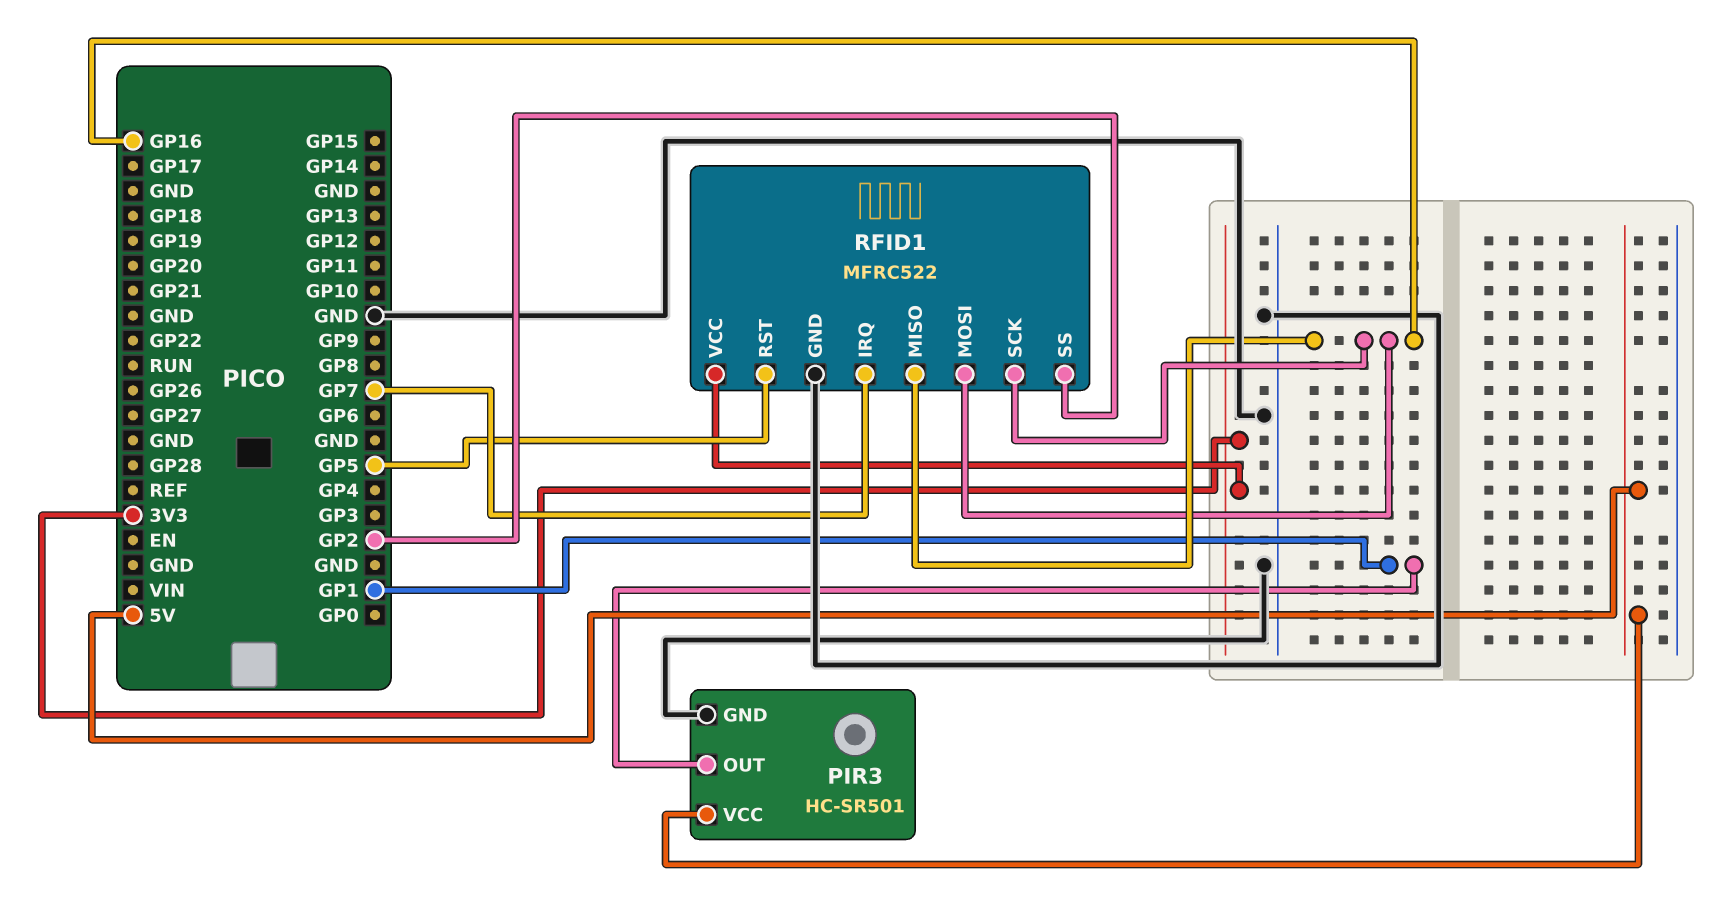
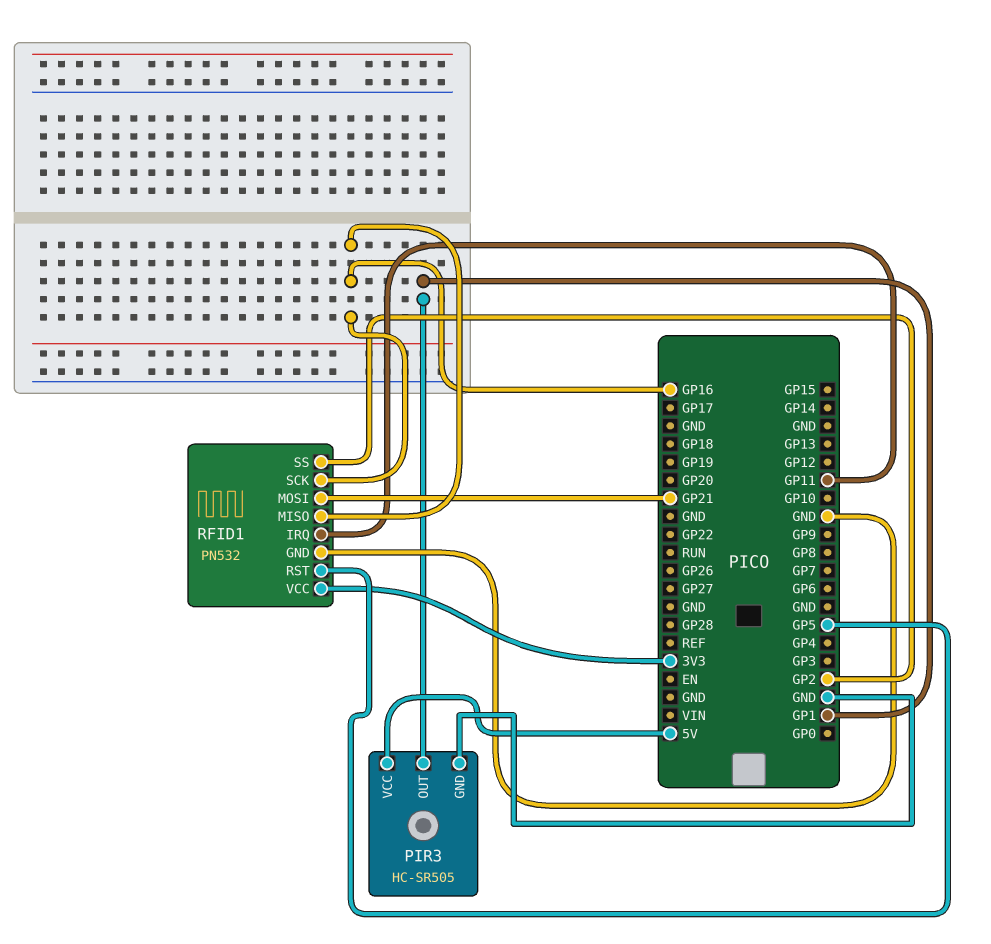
PIR3: HC-SR501 -> HC-SR505
RFID1: MFRC522 -> PN532
RFID1 pin IRQ: GP7 -> GP11
RFID1 pin MOSI: GP16 -> GP21

